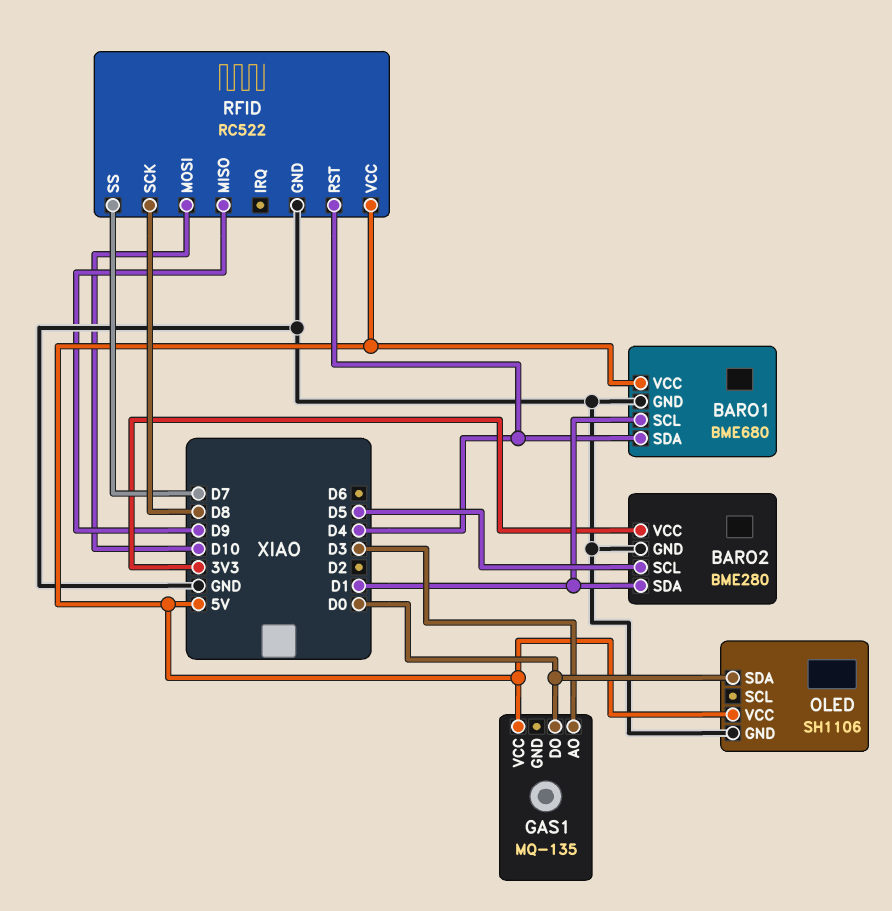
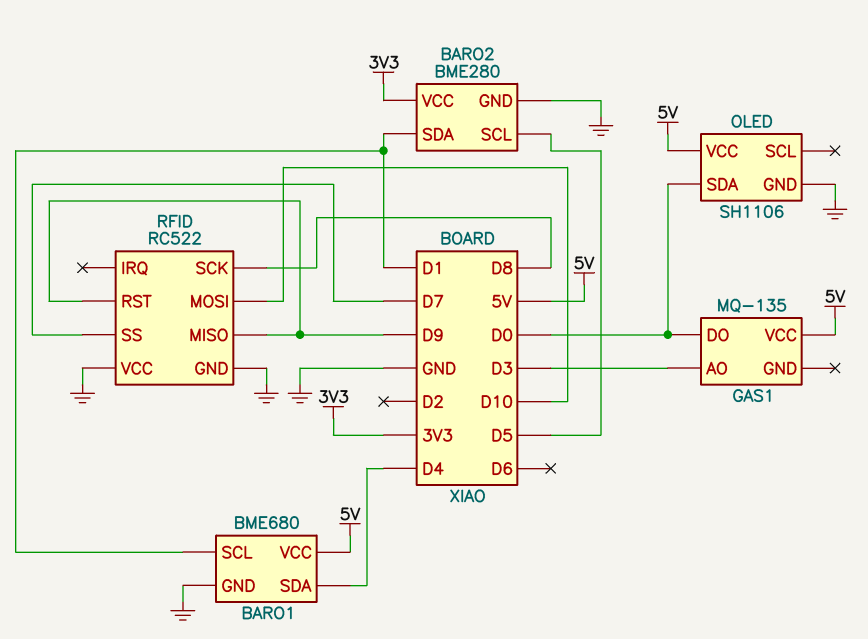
RFID pin RST: D4 -> D9
RFID pin VCC: 5V -> GND

